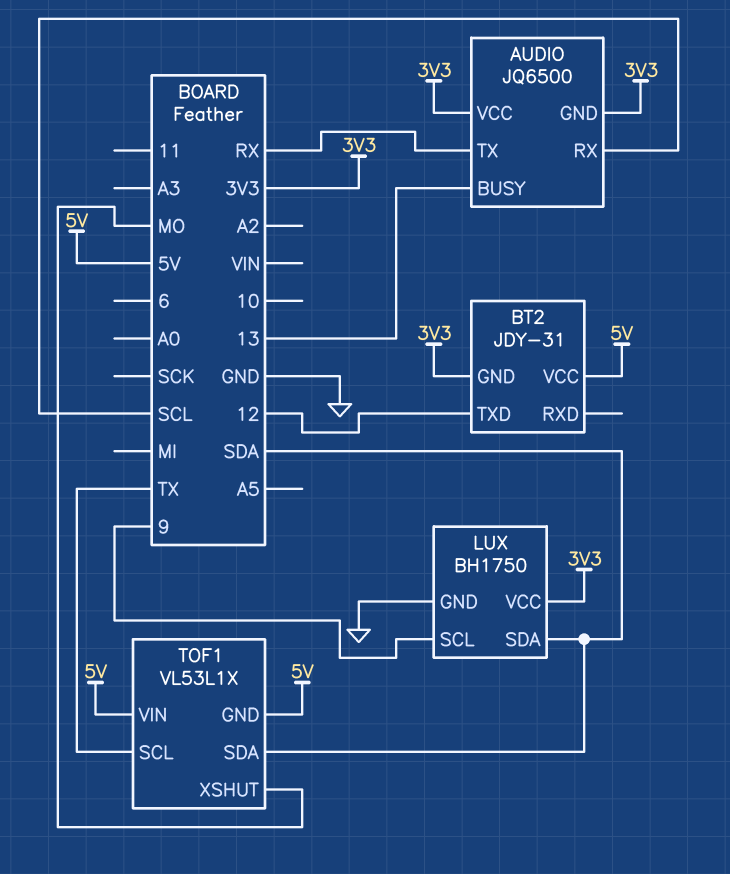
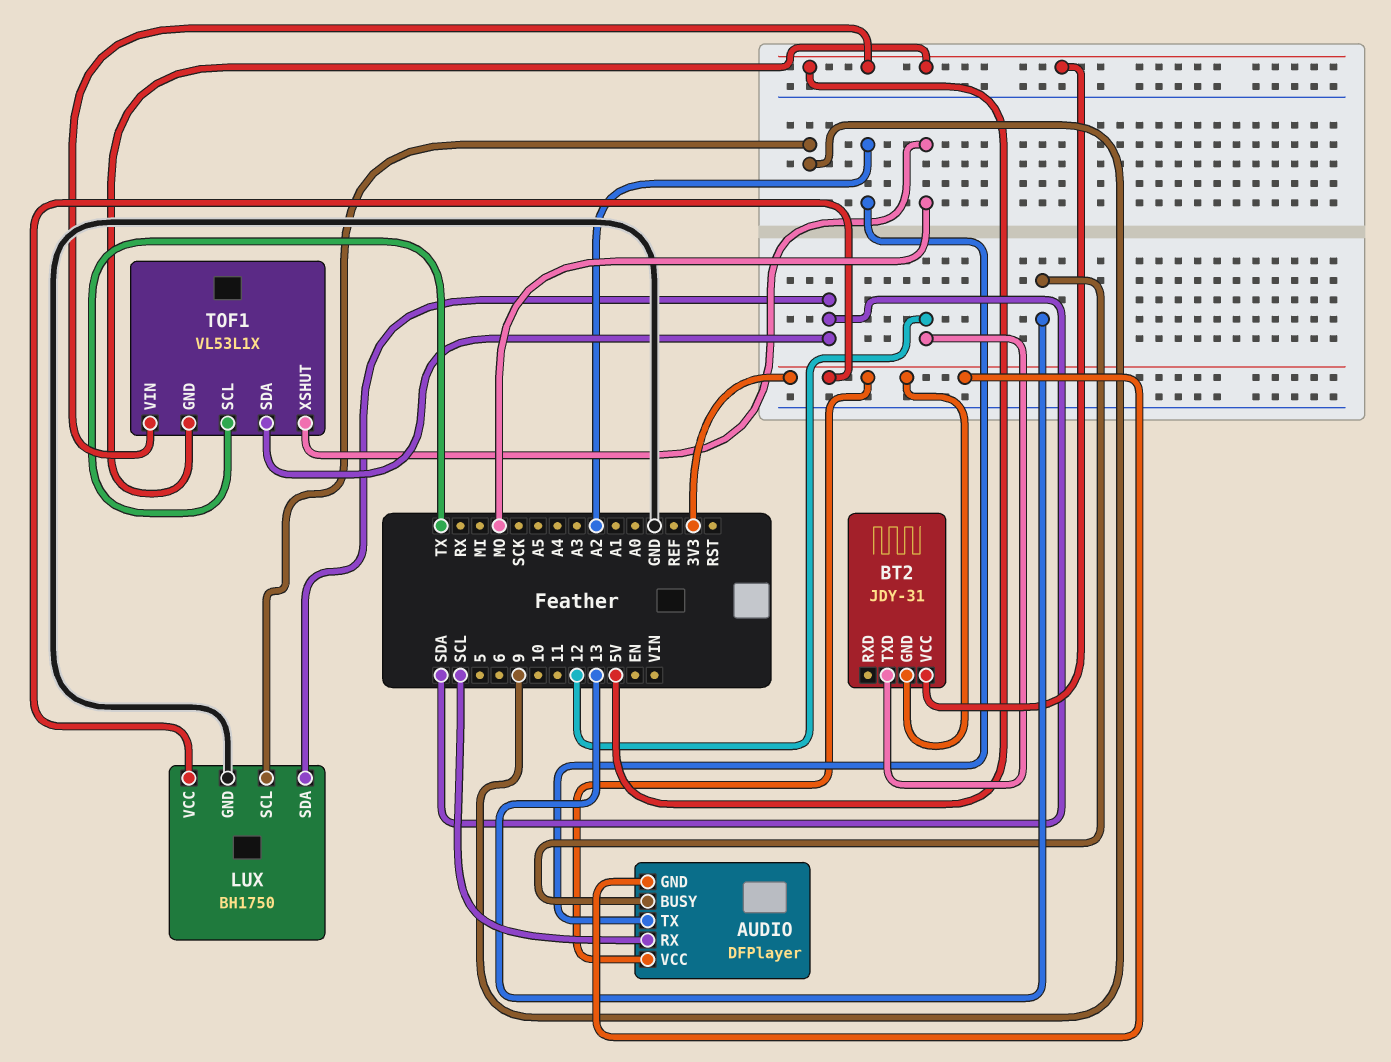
AUDIO: JQ6500 -> DFPlayer
AUDIO pin TX: RX -> A2

